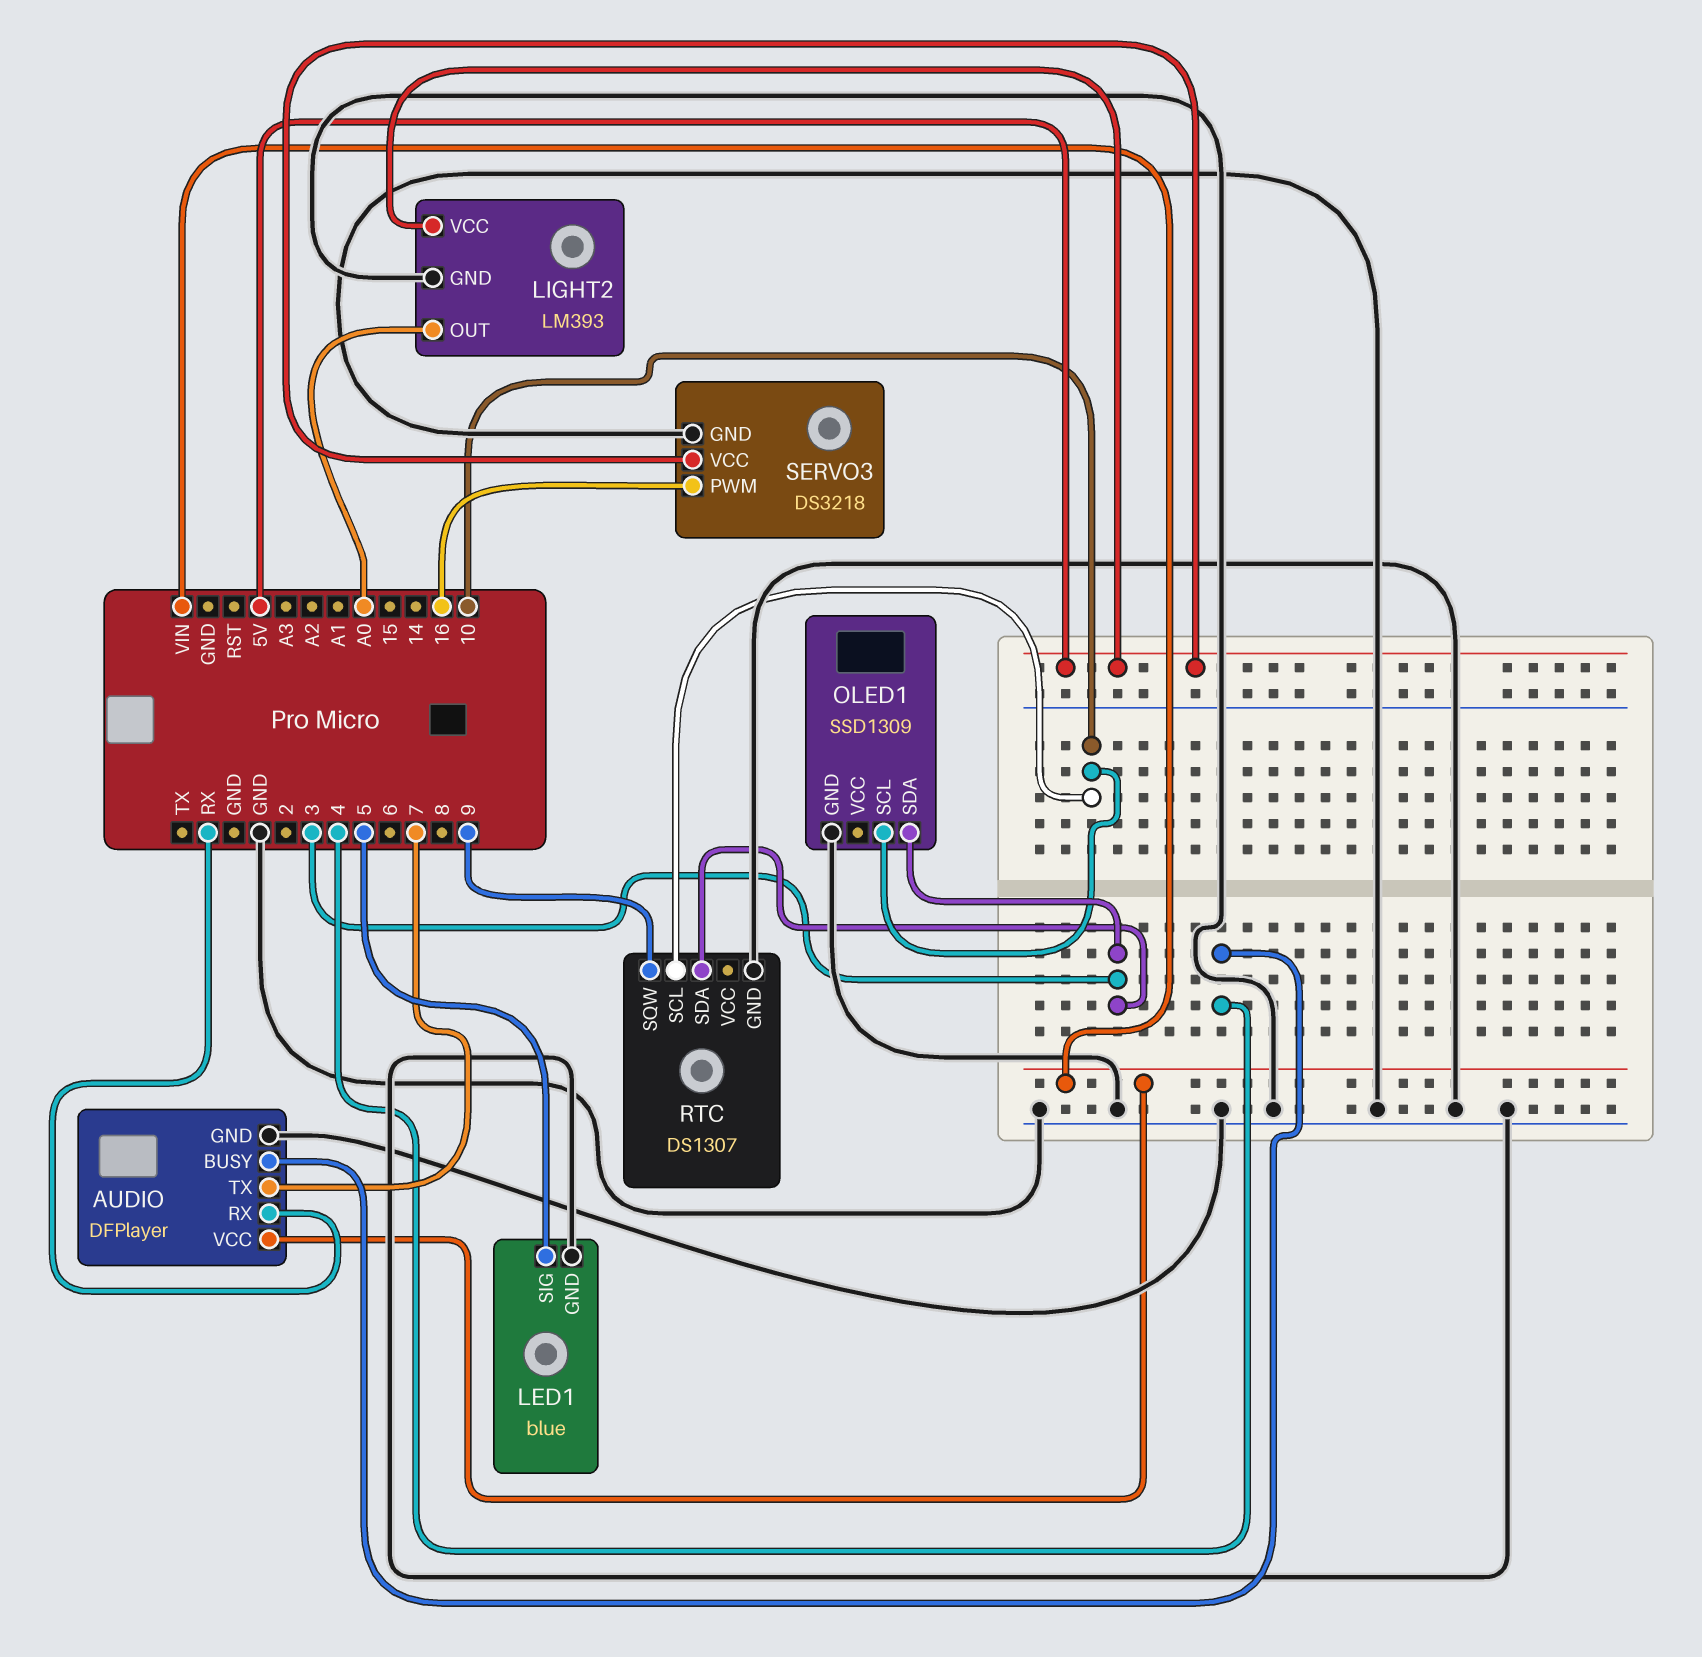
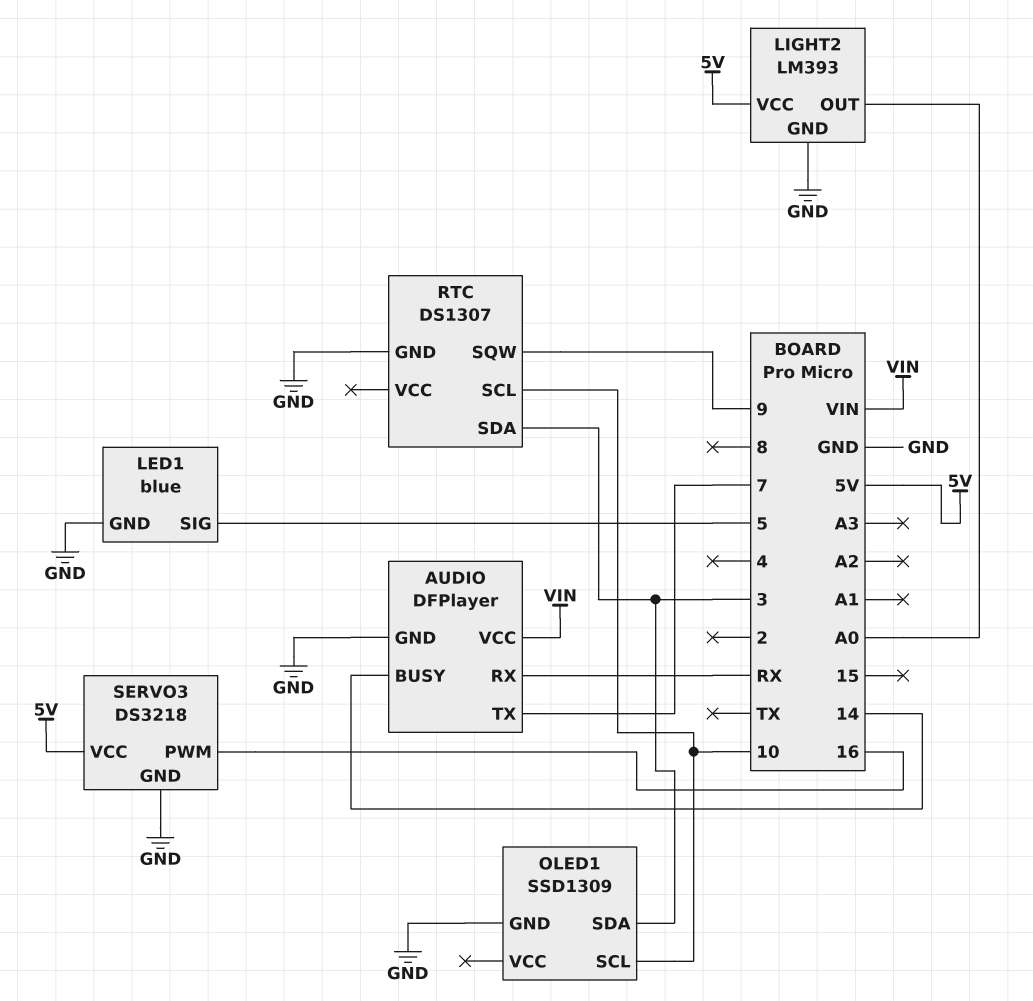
AUDIO pin BUSY: 4 -> 14

